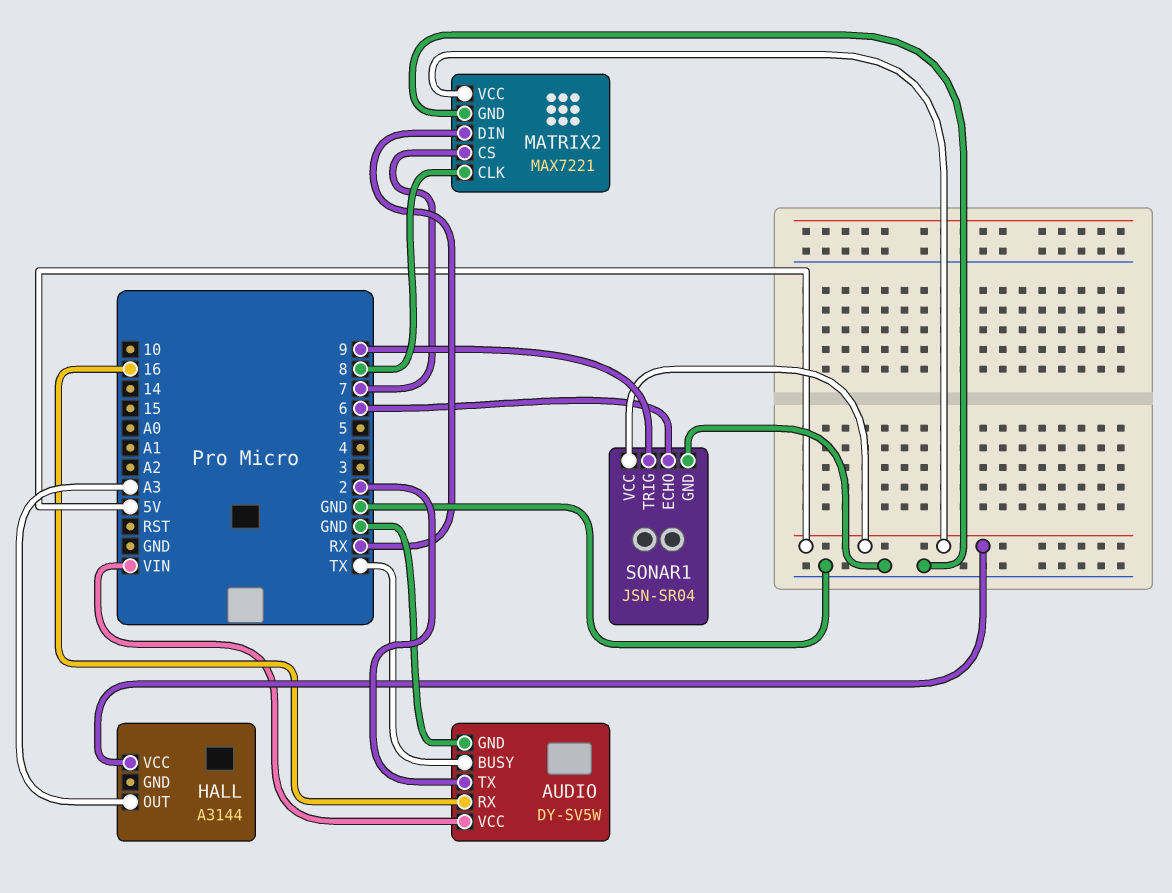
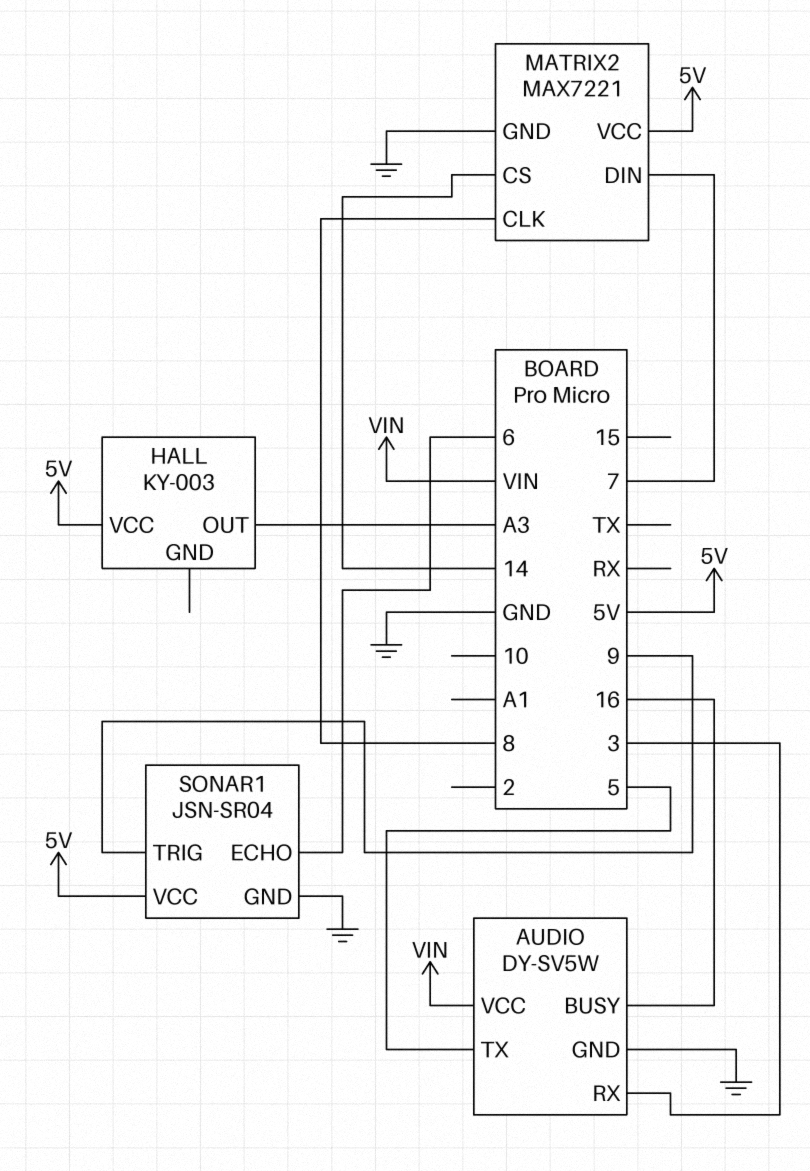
AUDIO pin BUSY: TX -> 16
AUDIO pin RX: 16 -> 3
AUDIO pin TX: 2 -> 5
HALL: A3144 -> KY-003
MATRIX2 pin CS: 7 -> 14
MATRIX2 pin DIN: RX -> 7

